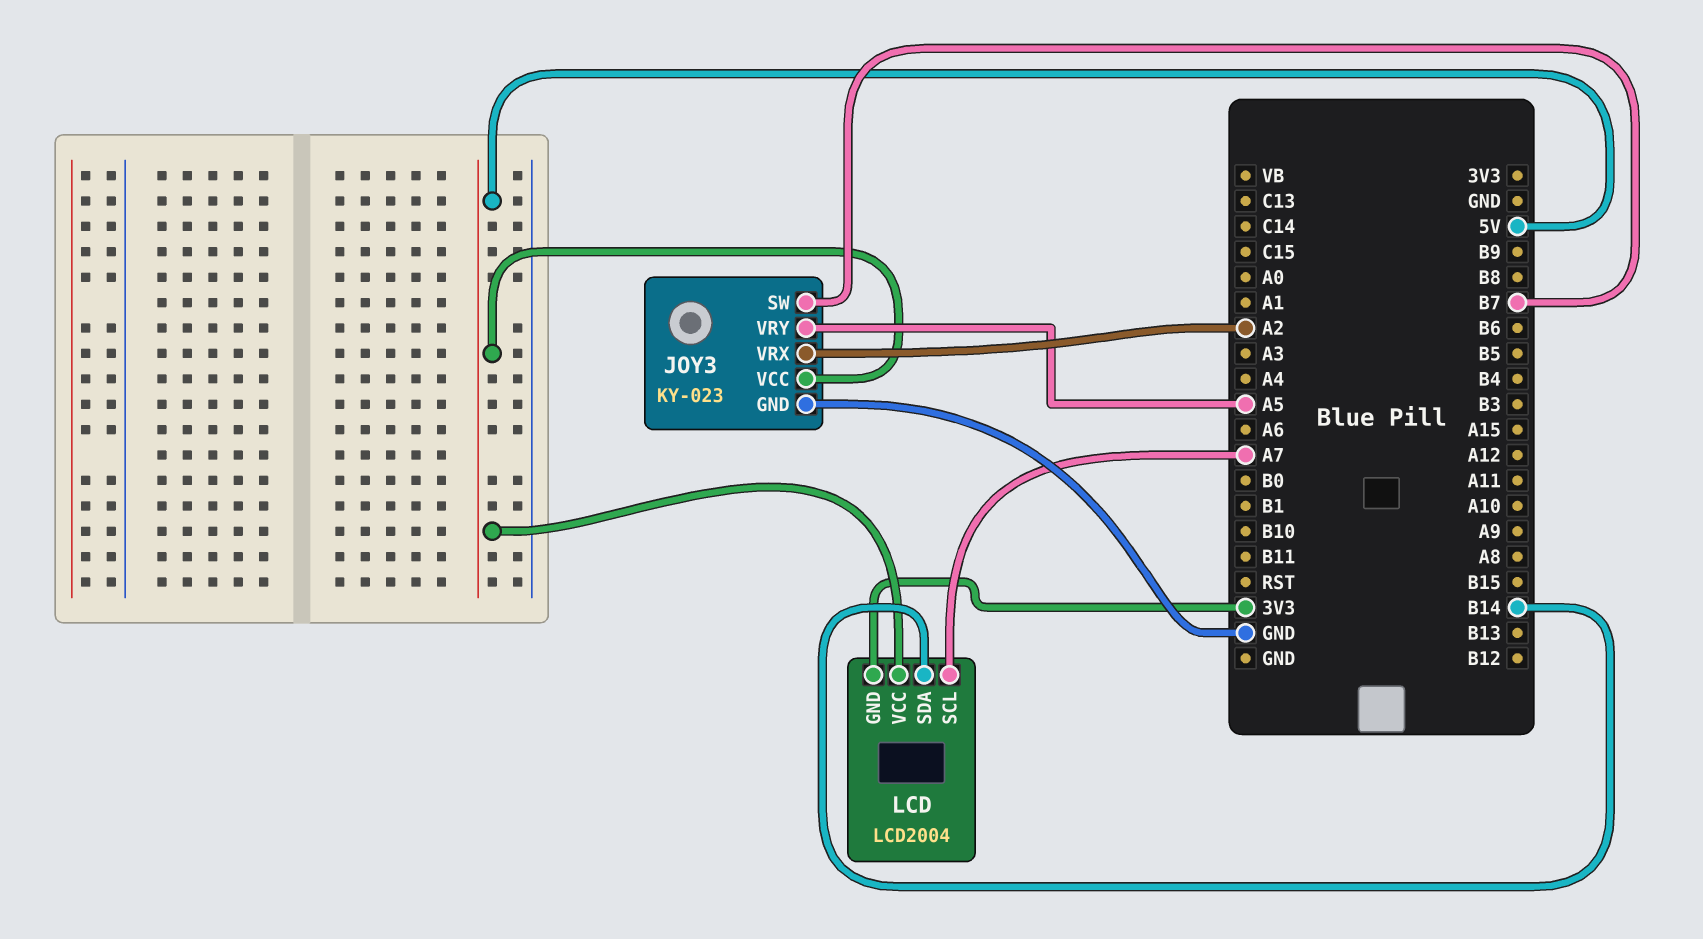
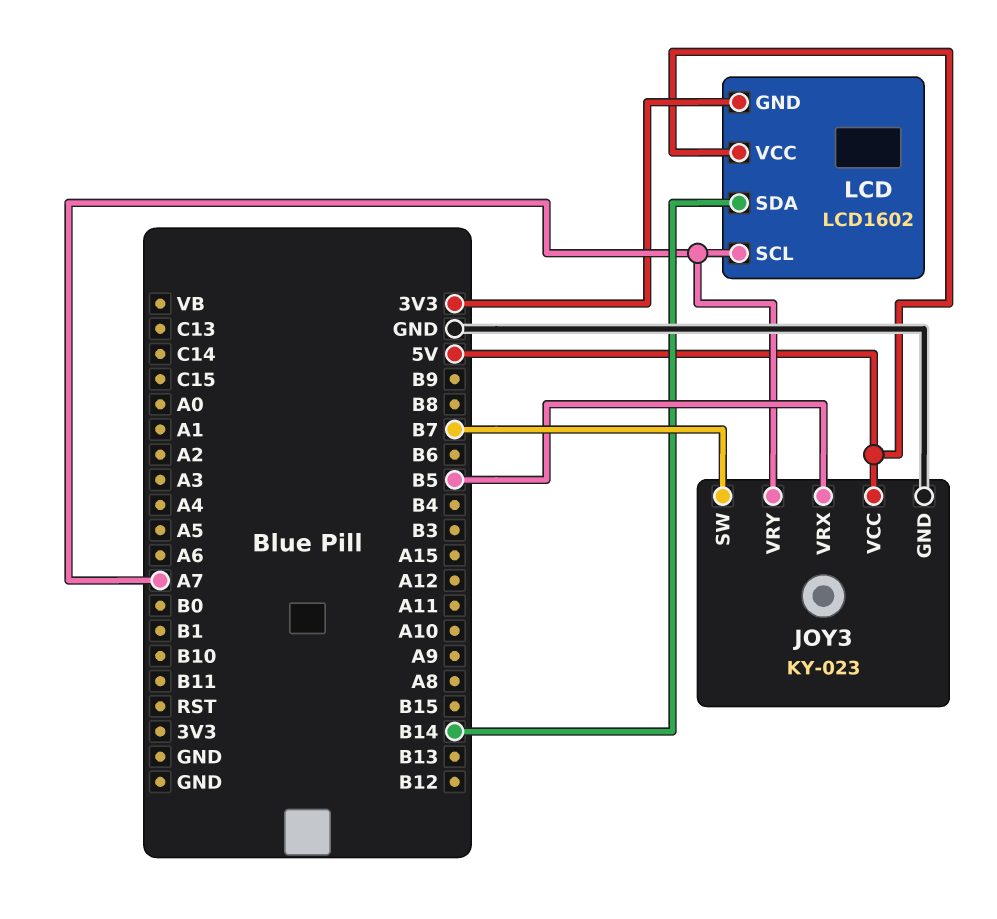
JOY3 pin VRX: A2 -> B5
JOY3 pin VRY: A5 -> A7
LCD: LCD2004 -> LCD1602

